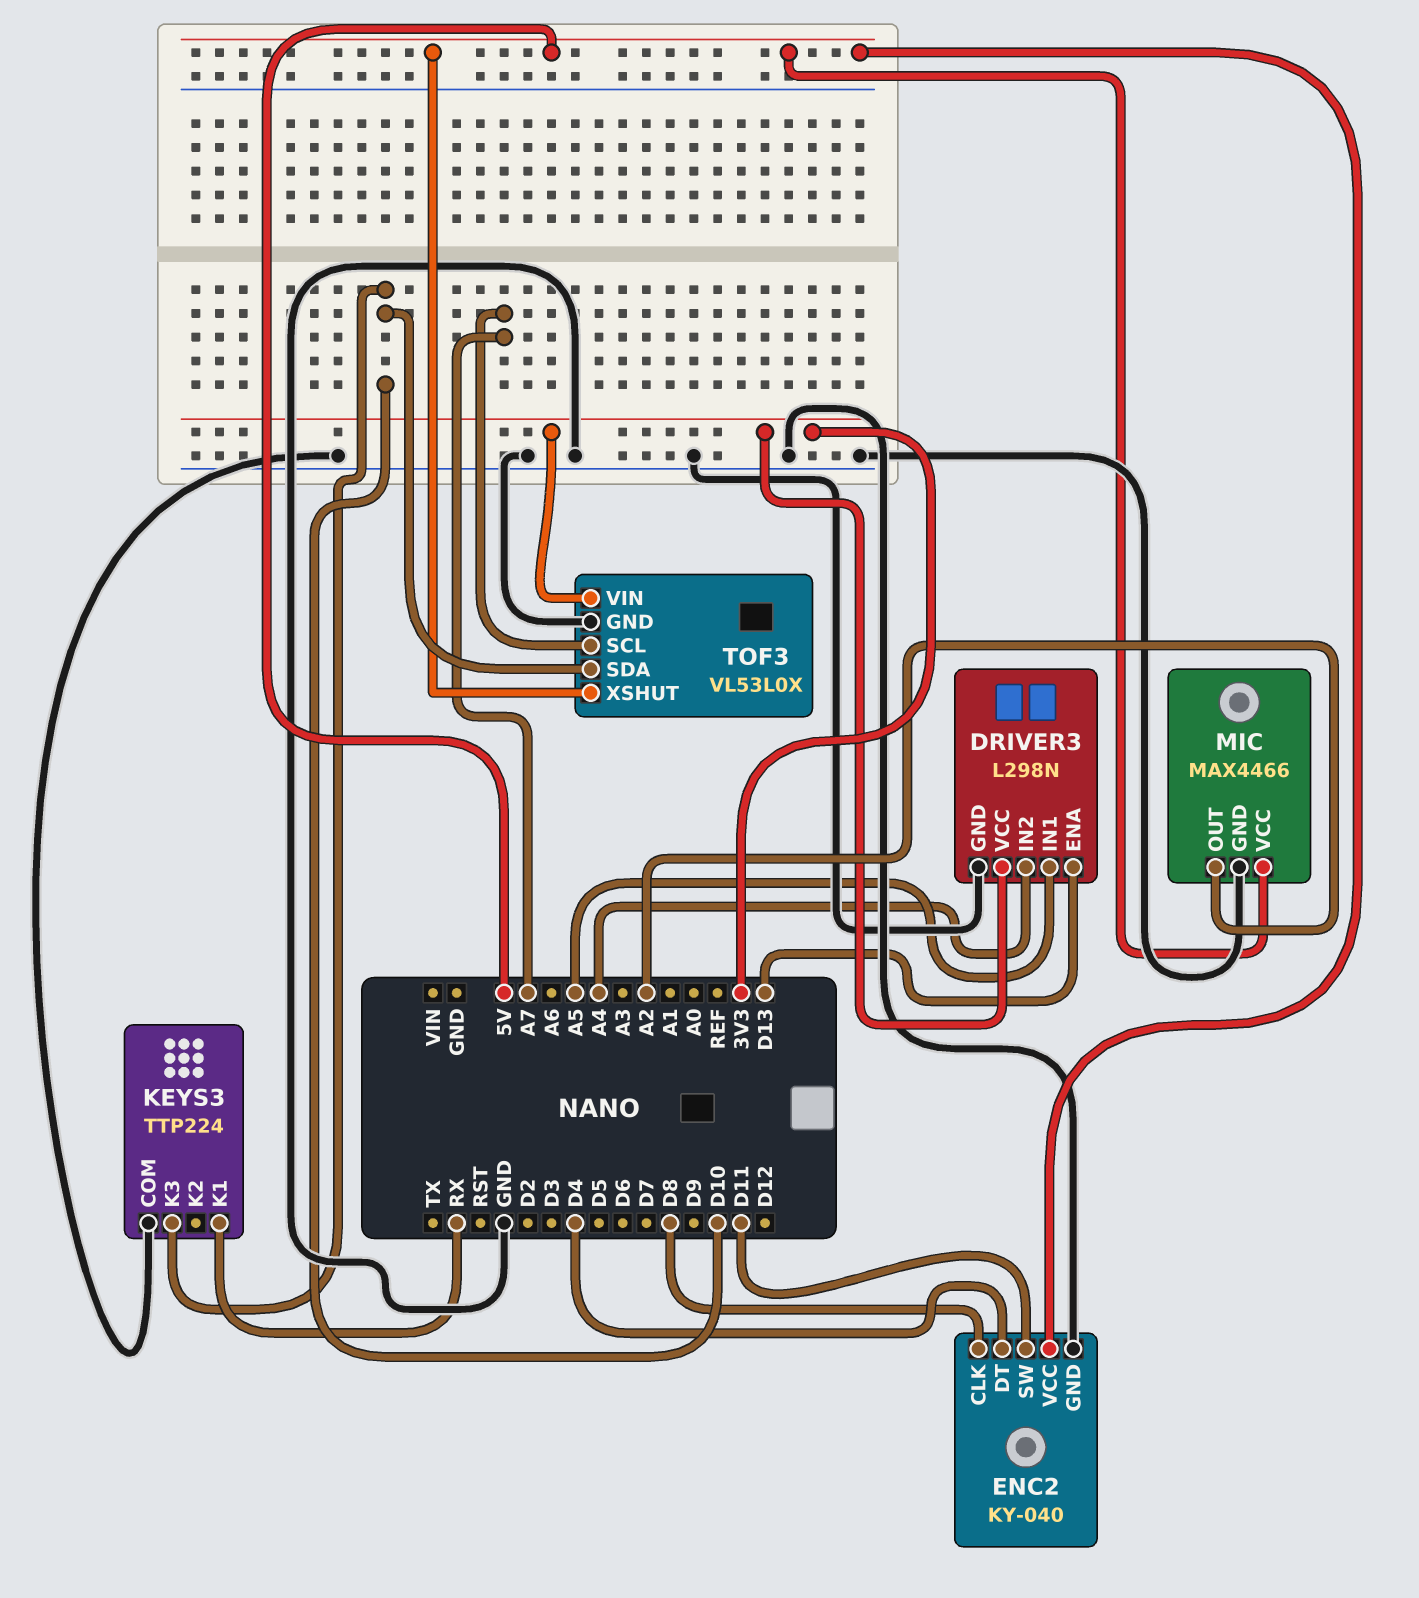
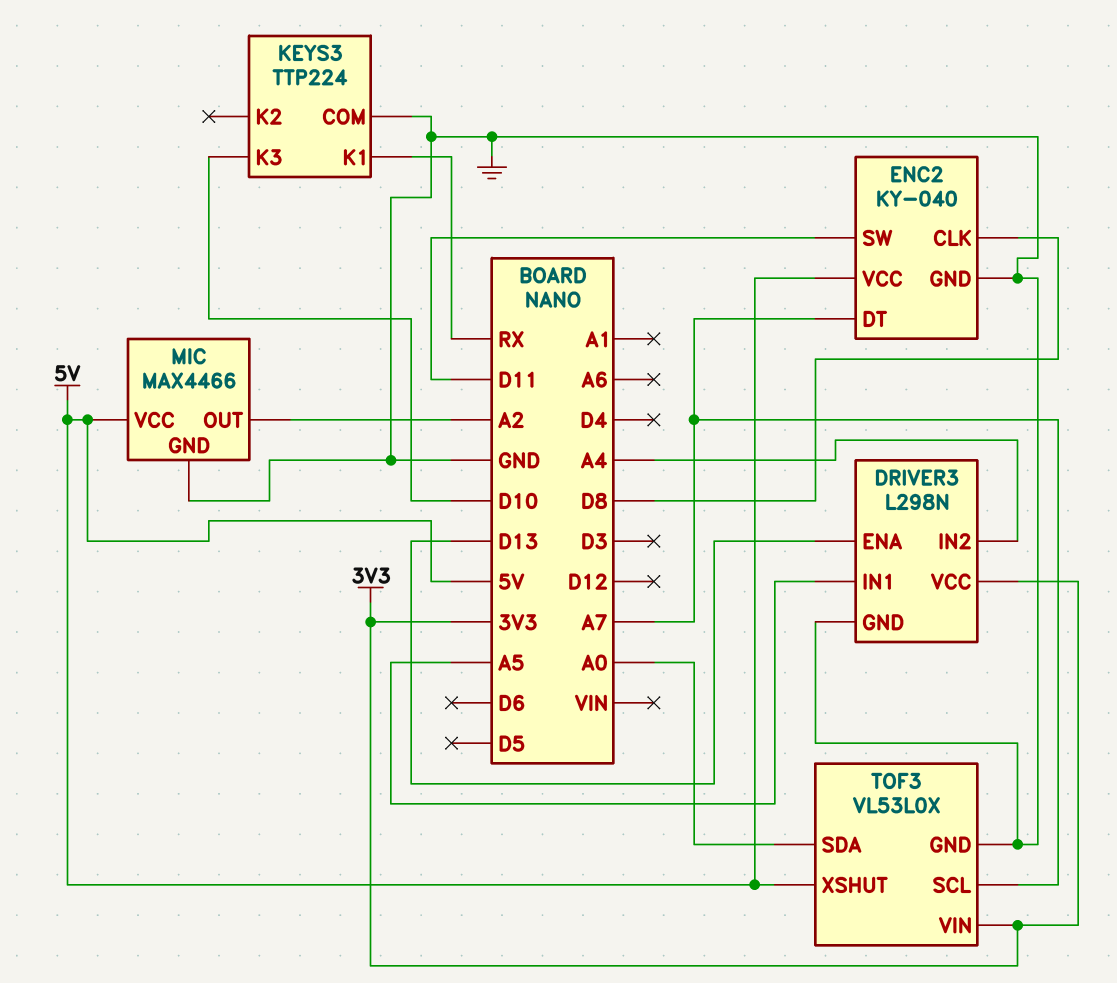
ENC2 pin DT: D4 -> A7
TOF3 pin SDA: D10 -> A0

